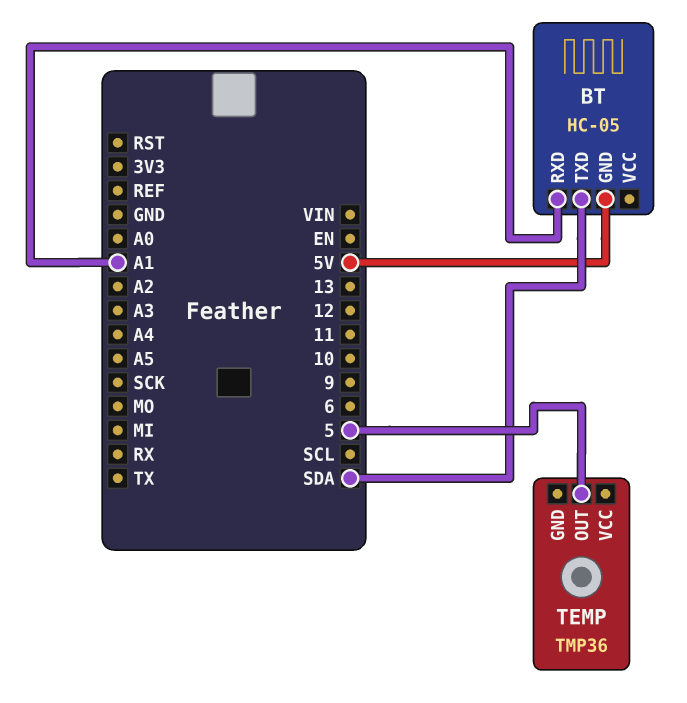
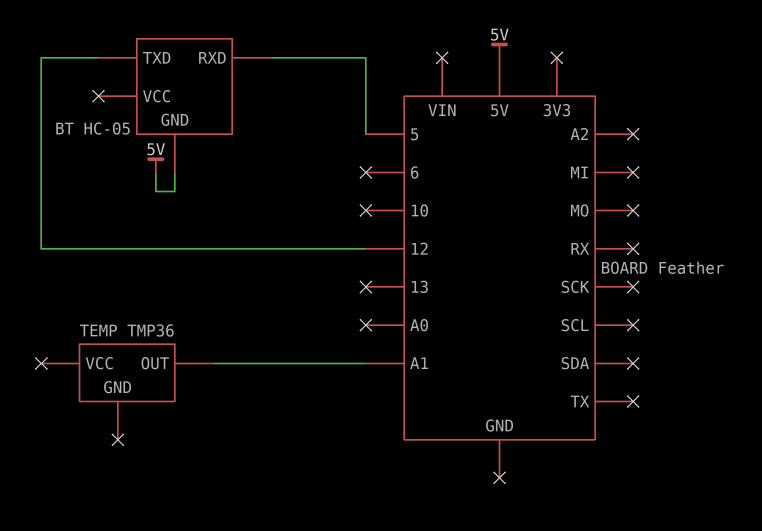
BT pin RXD: A1 -> 5
BT pin TXD: SDA -> 12
TEMP pin OUT: 5 -> A1

